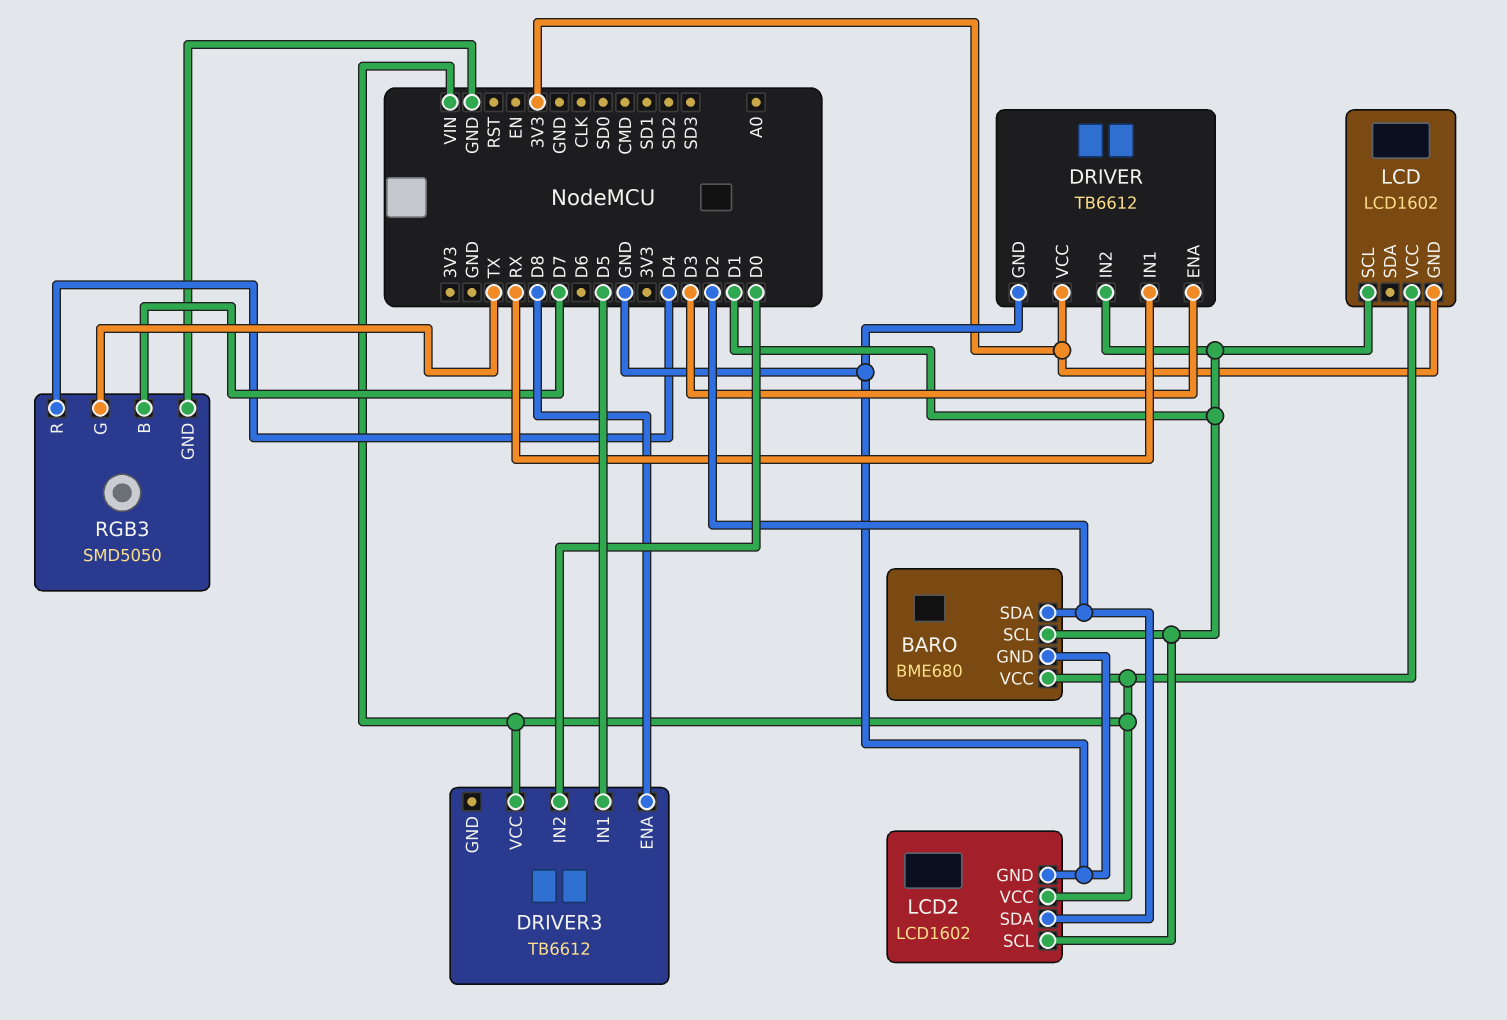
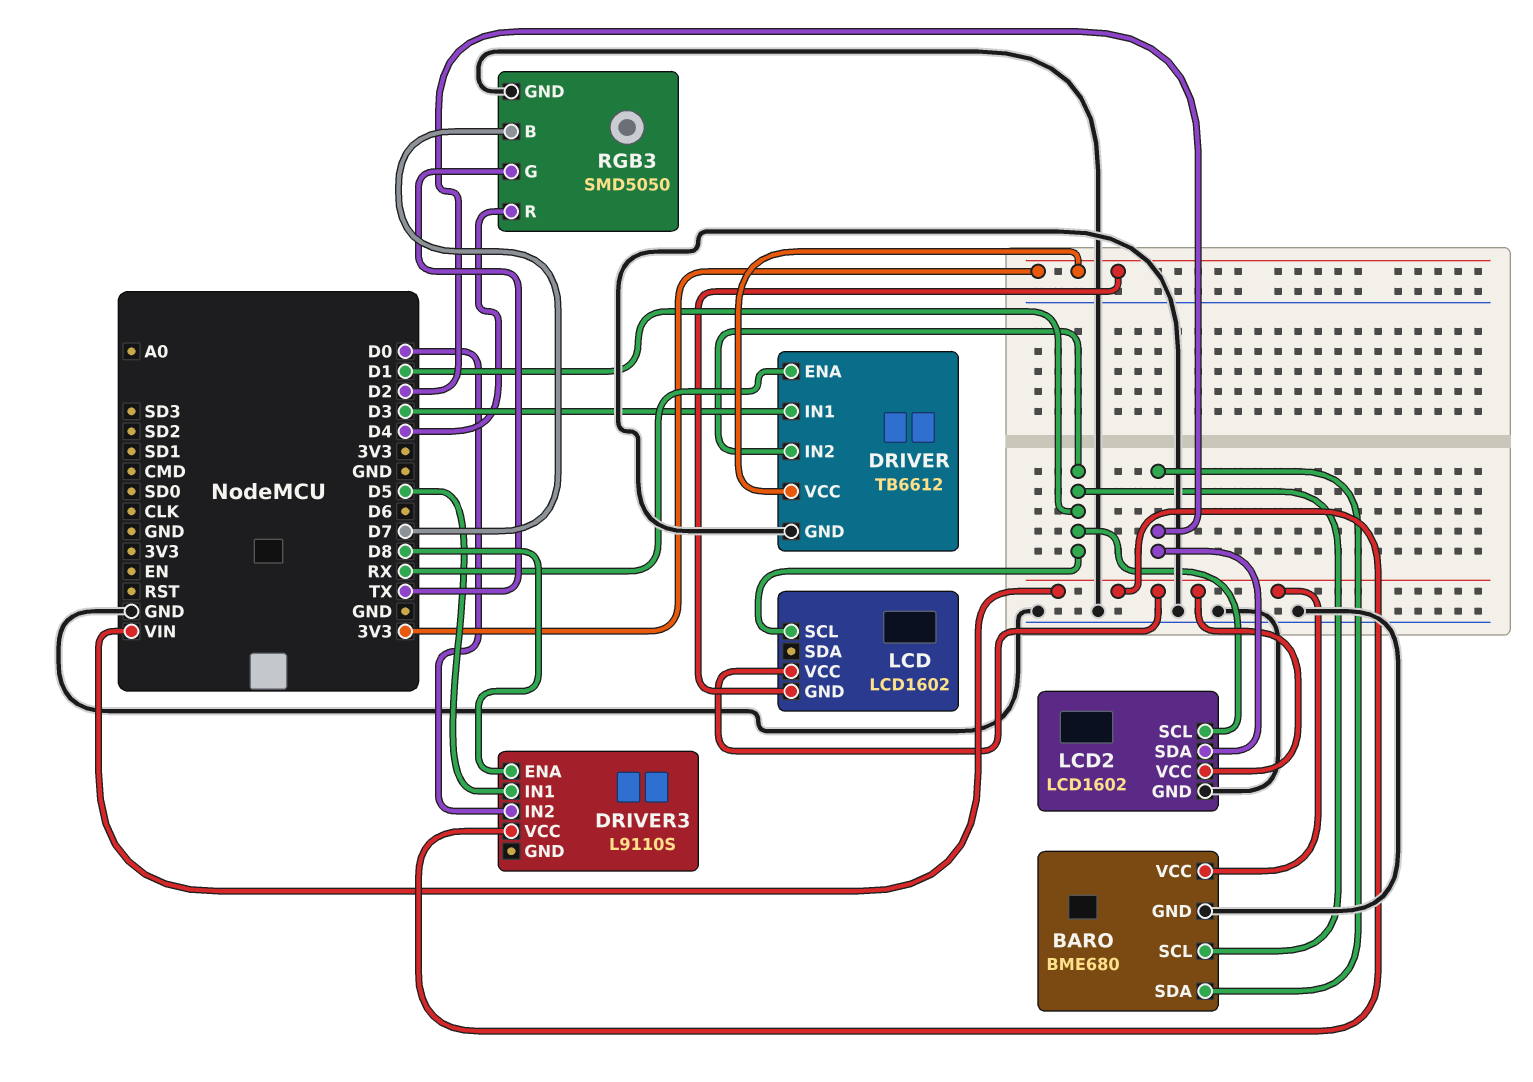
DRIVER pin ENA: D3 -> RX
DRIVER pin IN1: RX -> D3
DRIVER3: TB6612 -> L9110S

